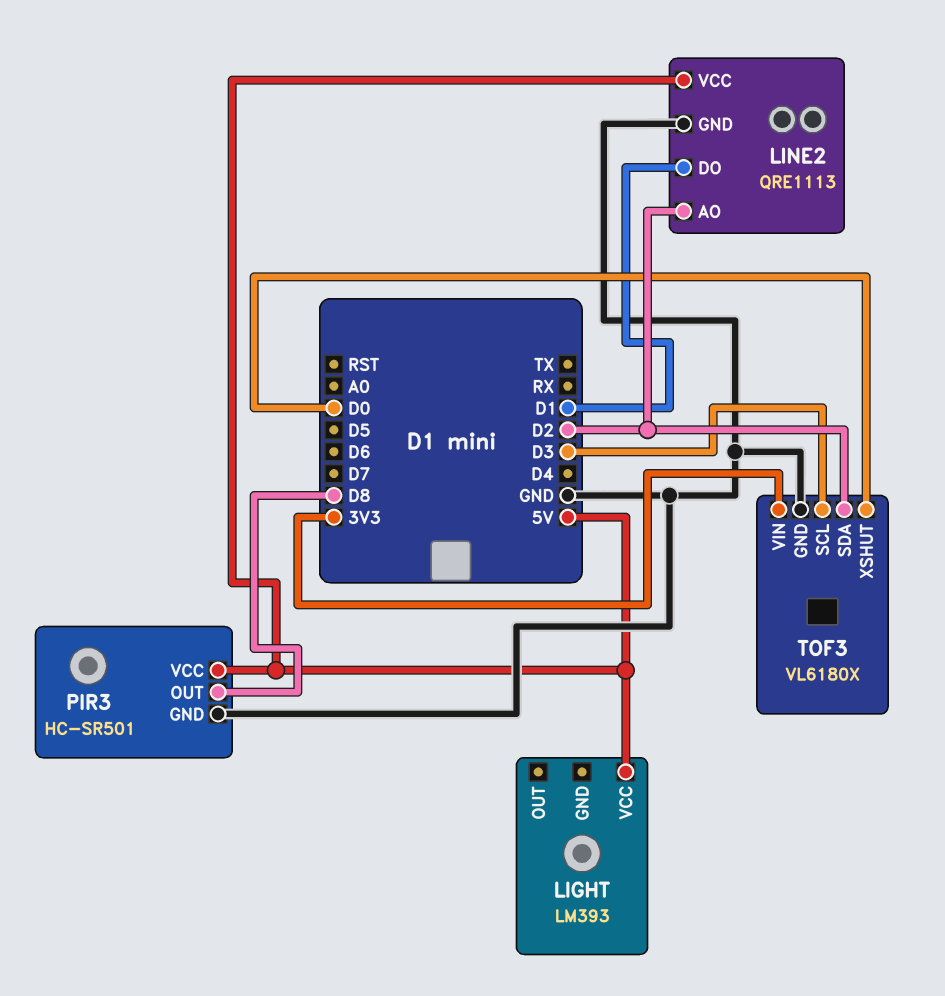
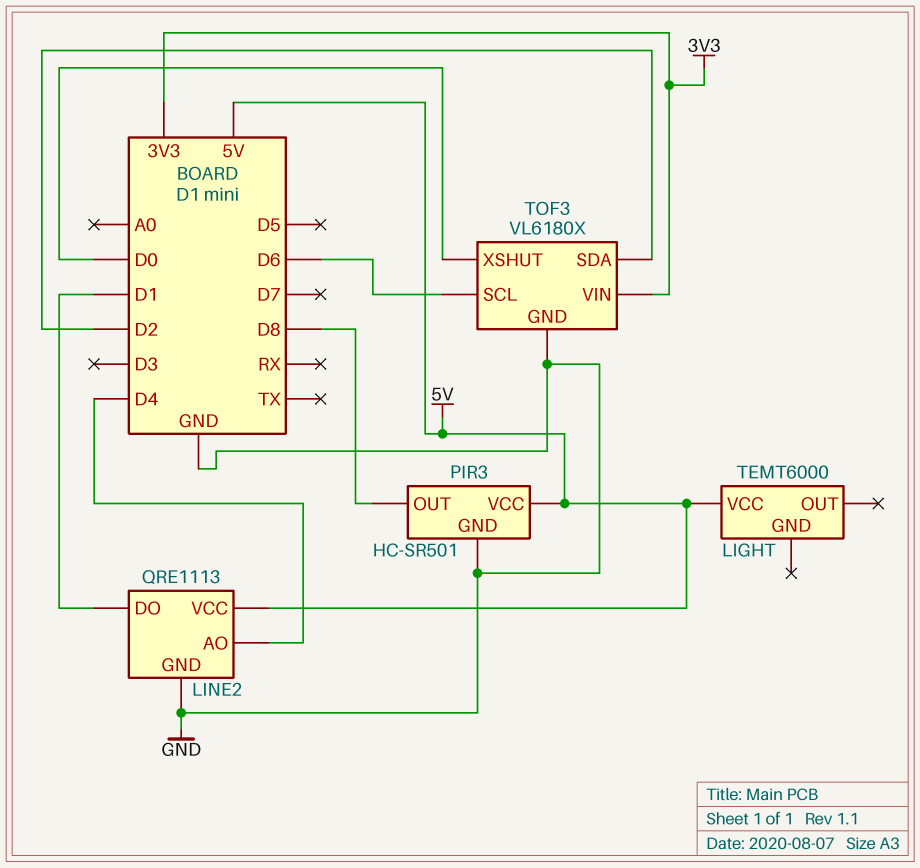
LIGHT: LM393 -> TEMT6000
LINE2 pin AO: D2 -> D4
TOF3 pin SCL: D3 -> D6

